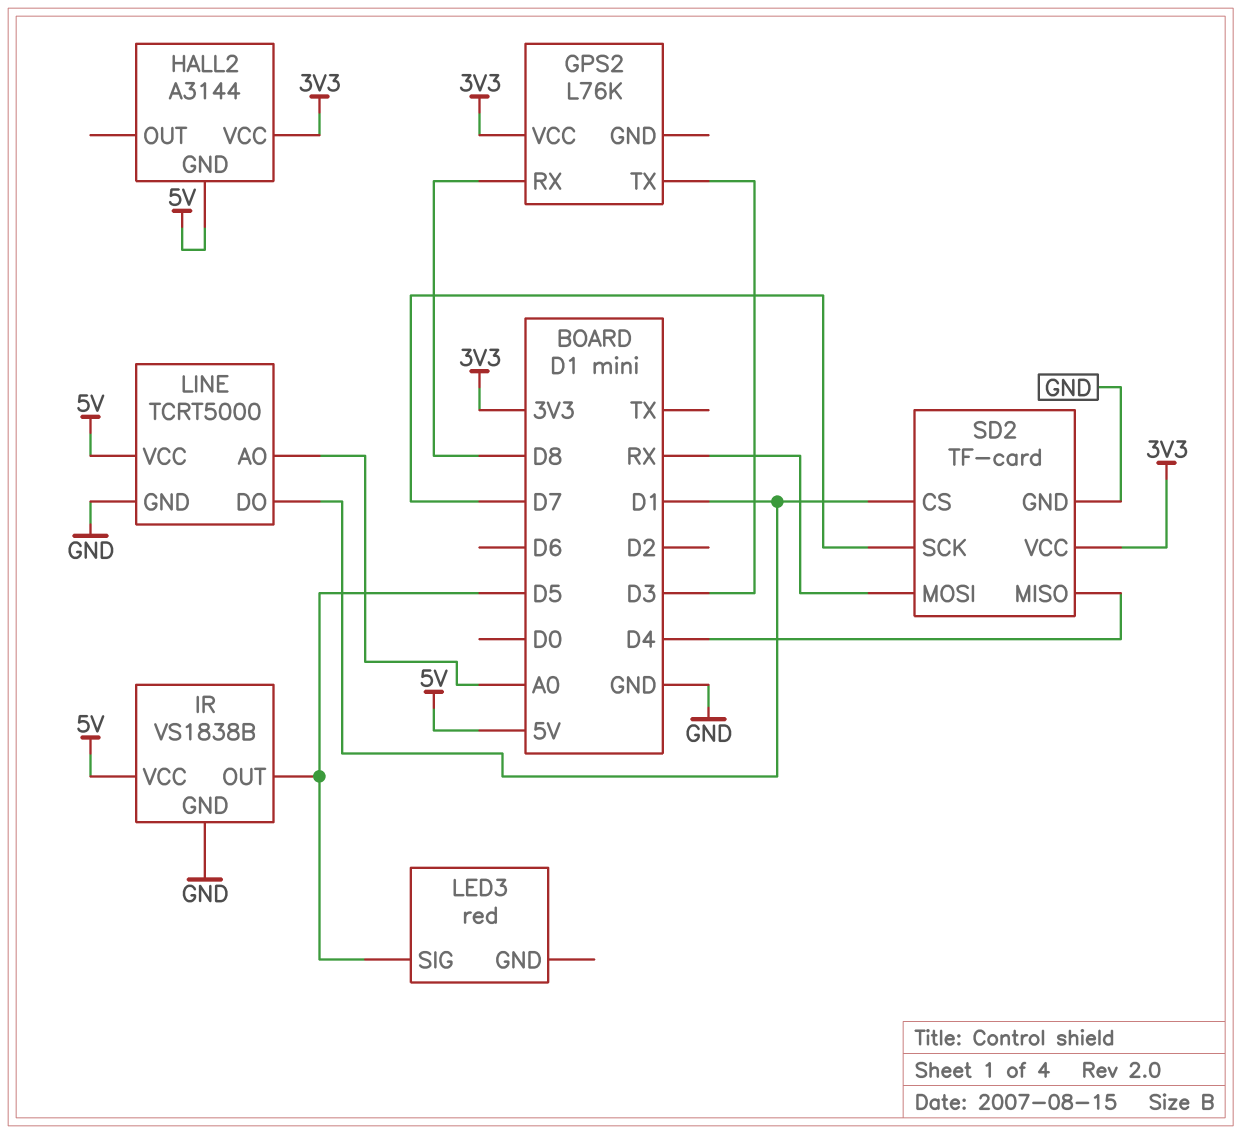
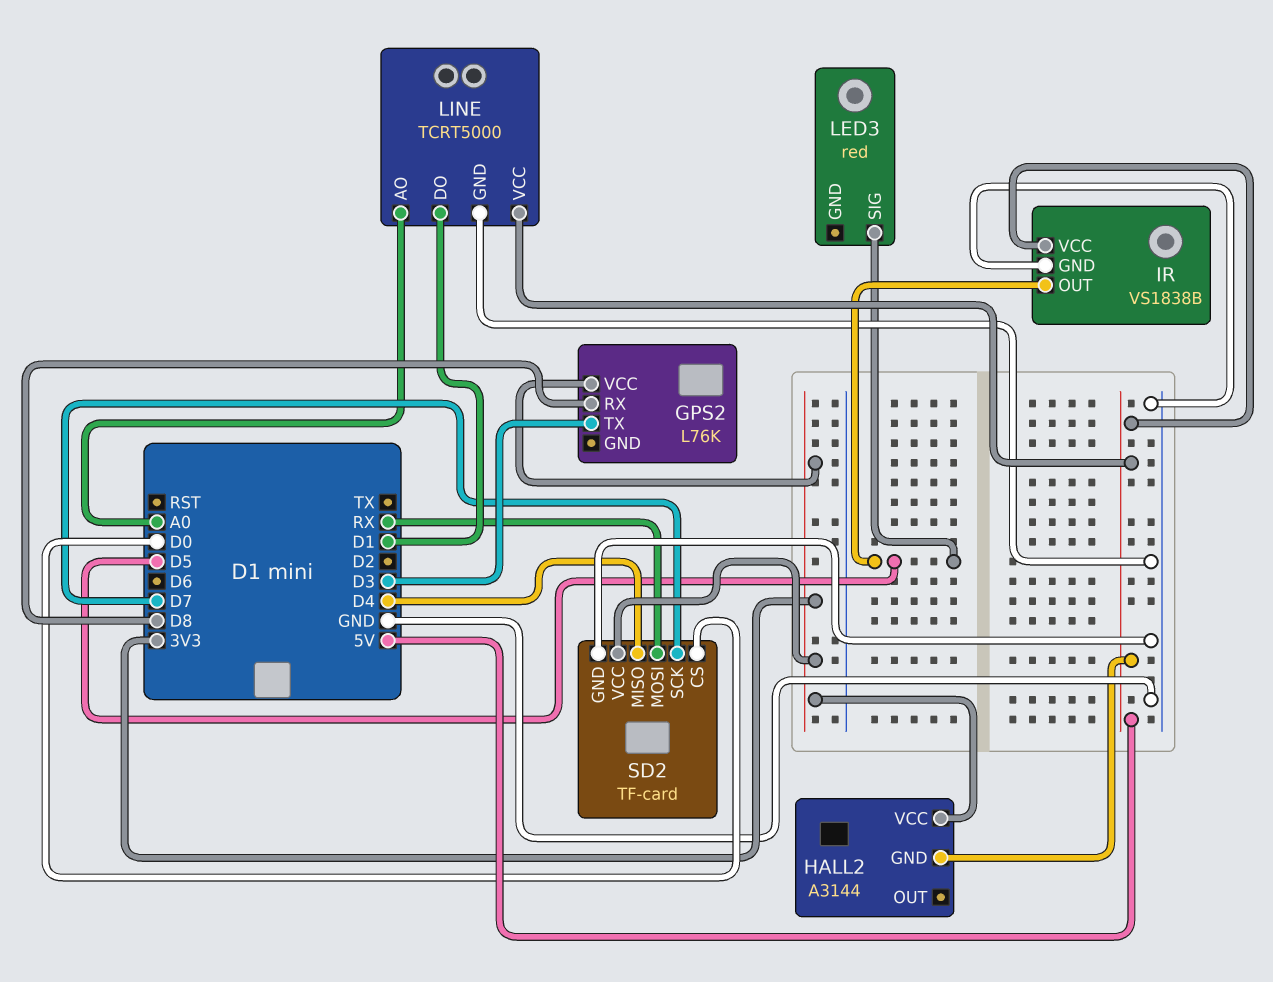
SD2 pin CS: D1 -> D0

